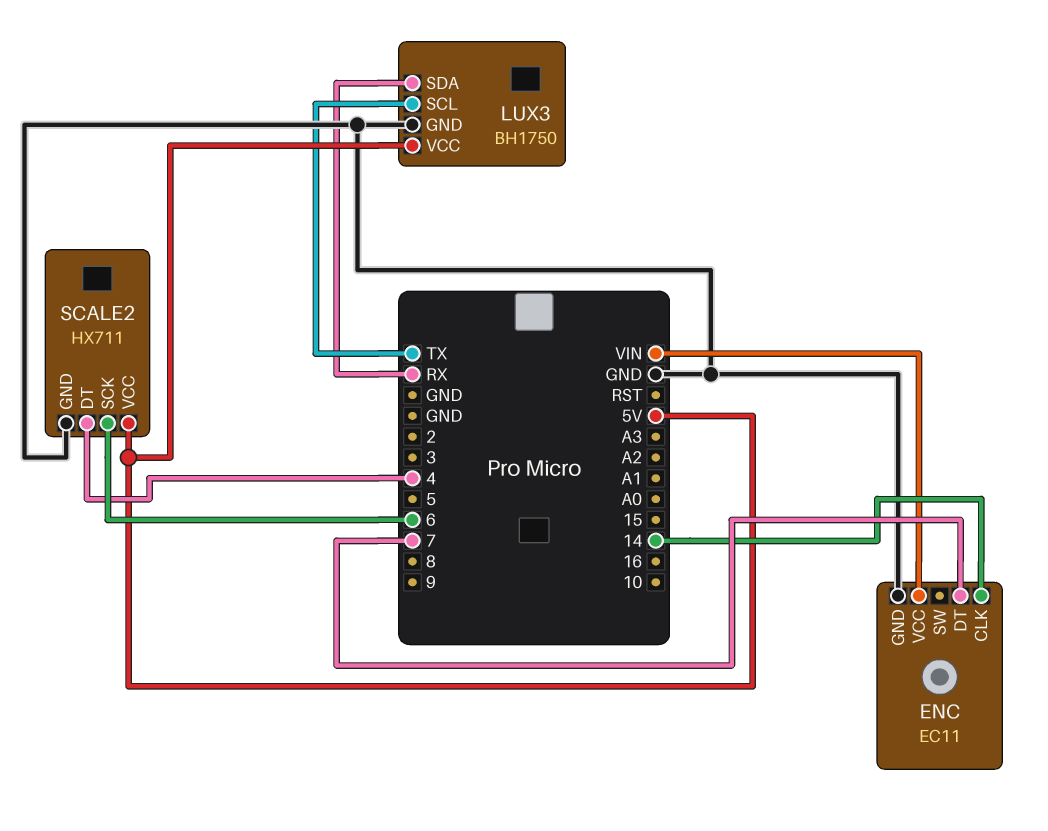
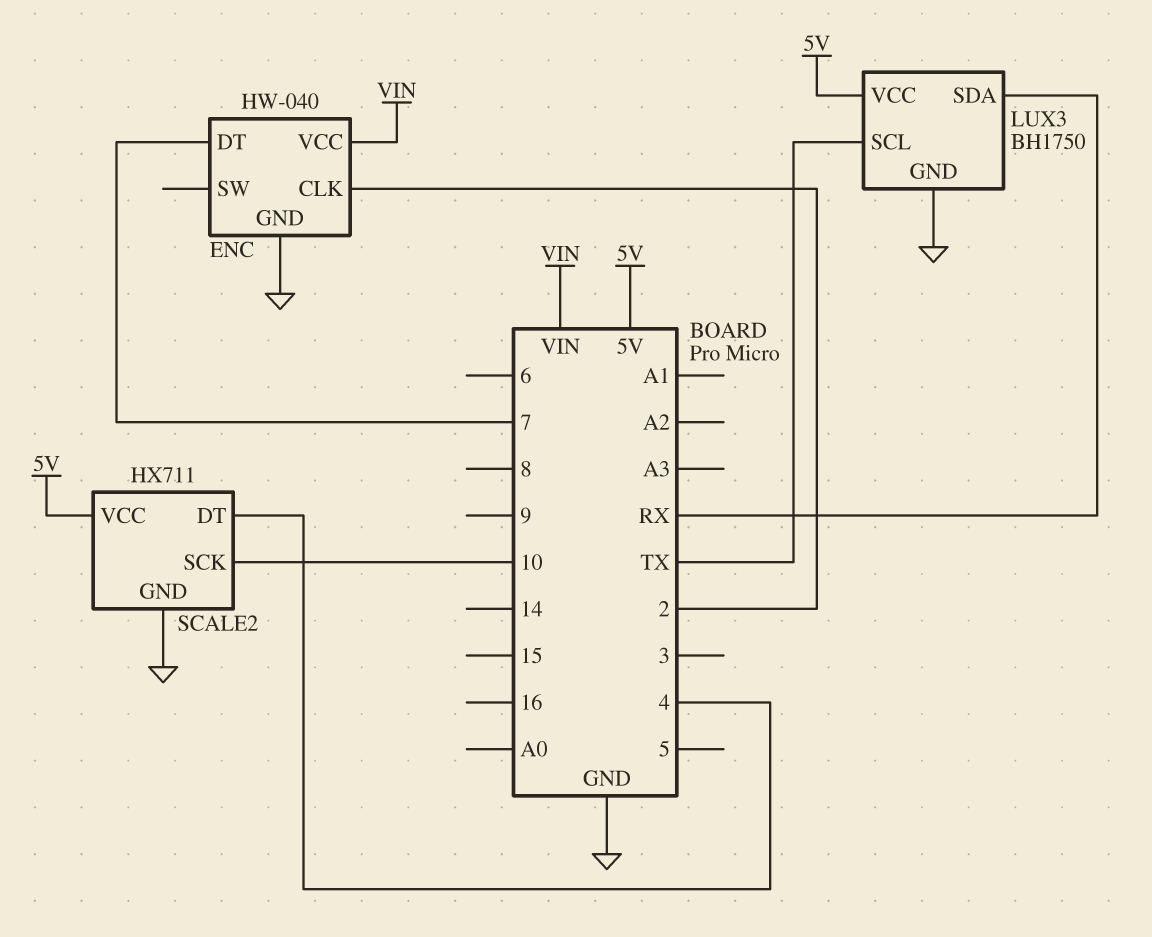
ENC: EC11 -> HW-040
ENC pin CLK: 14 -> 2
SCALE2 pin SCK: 6 -> 10

